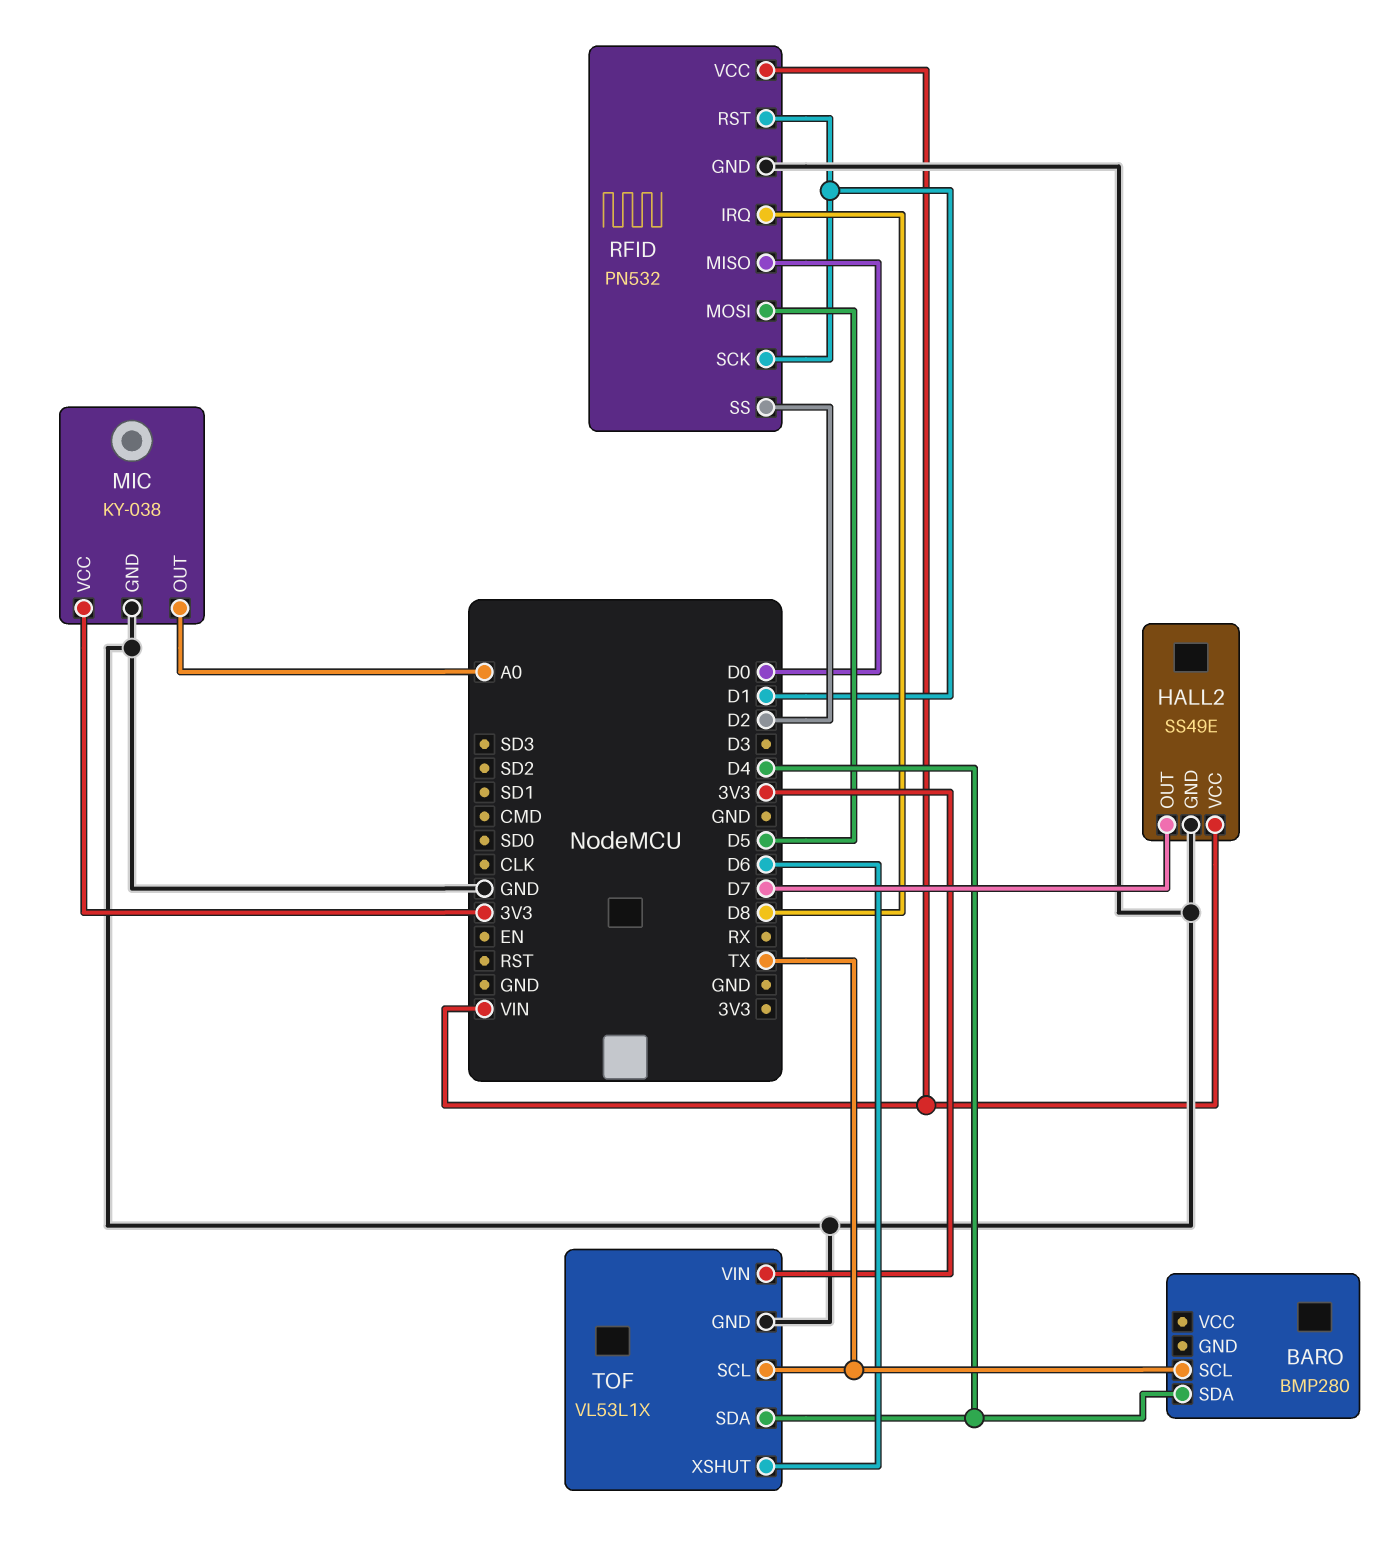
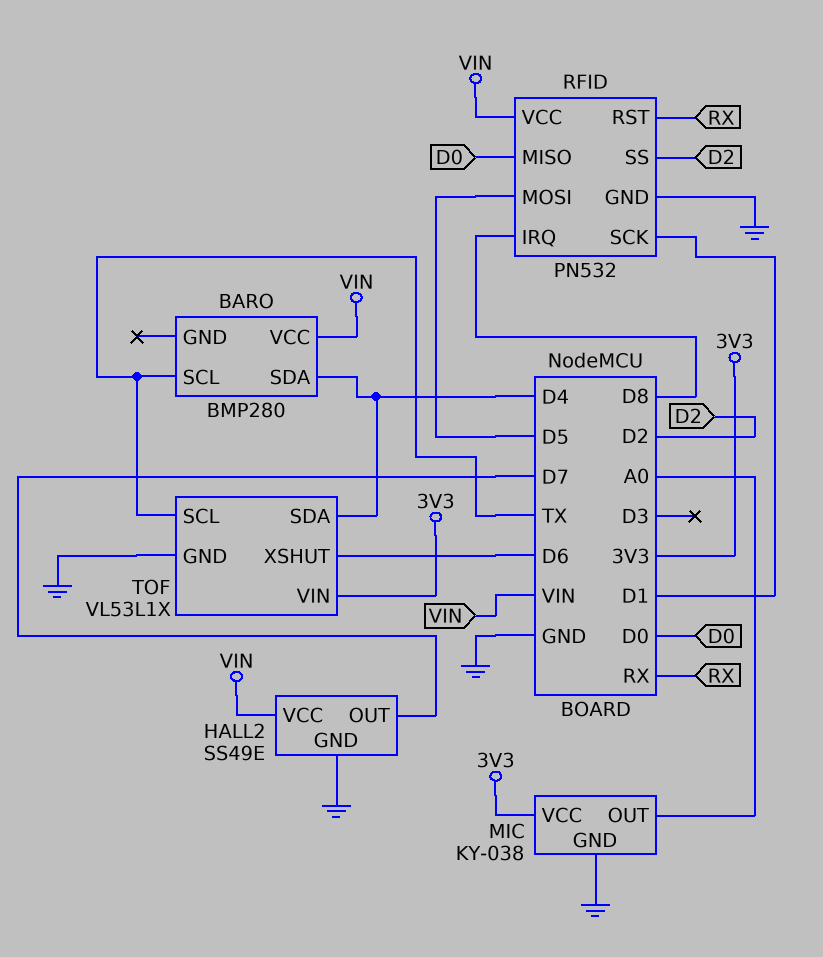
BARO pin VCC: none -> VIN
RFID pin RST: D1 -> RX

